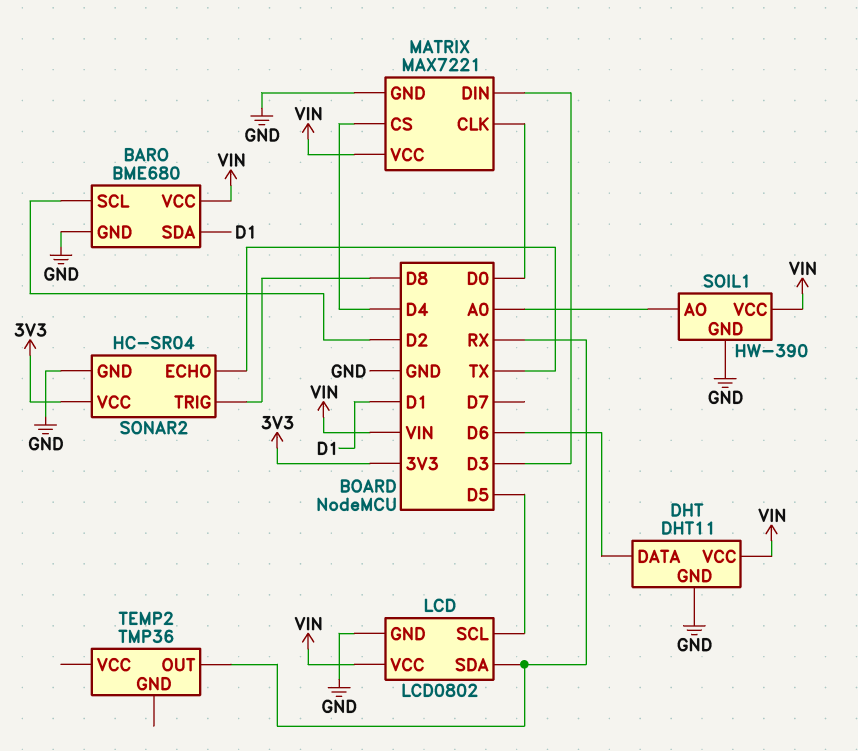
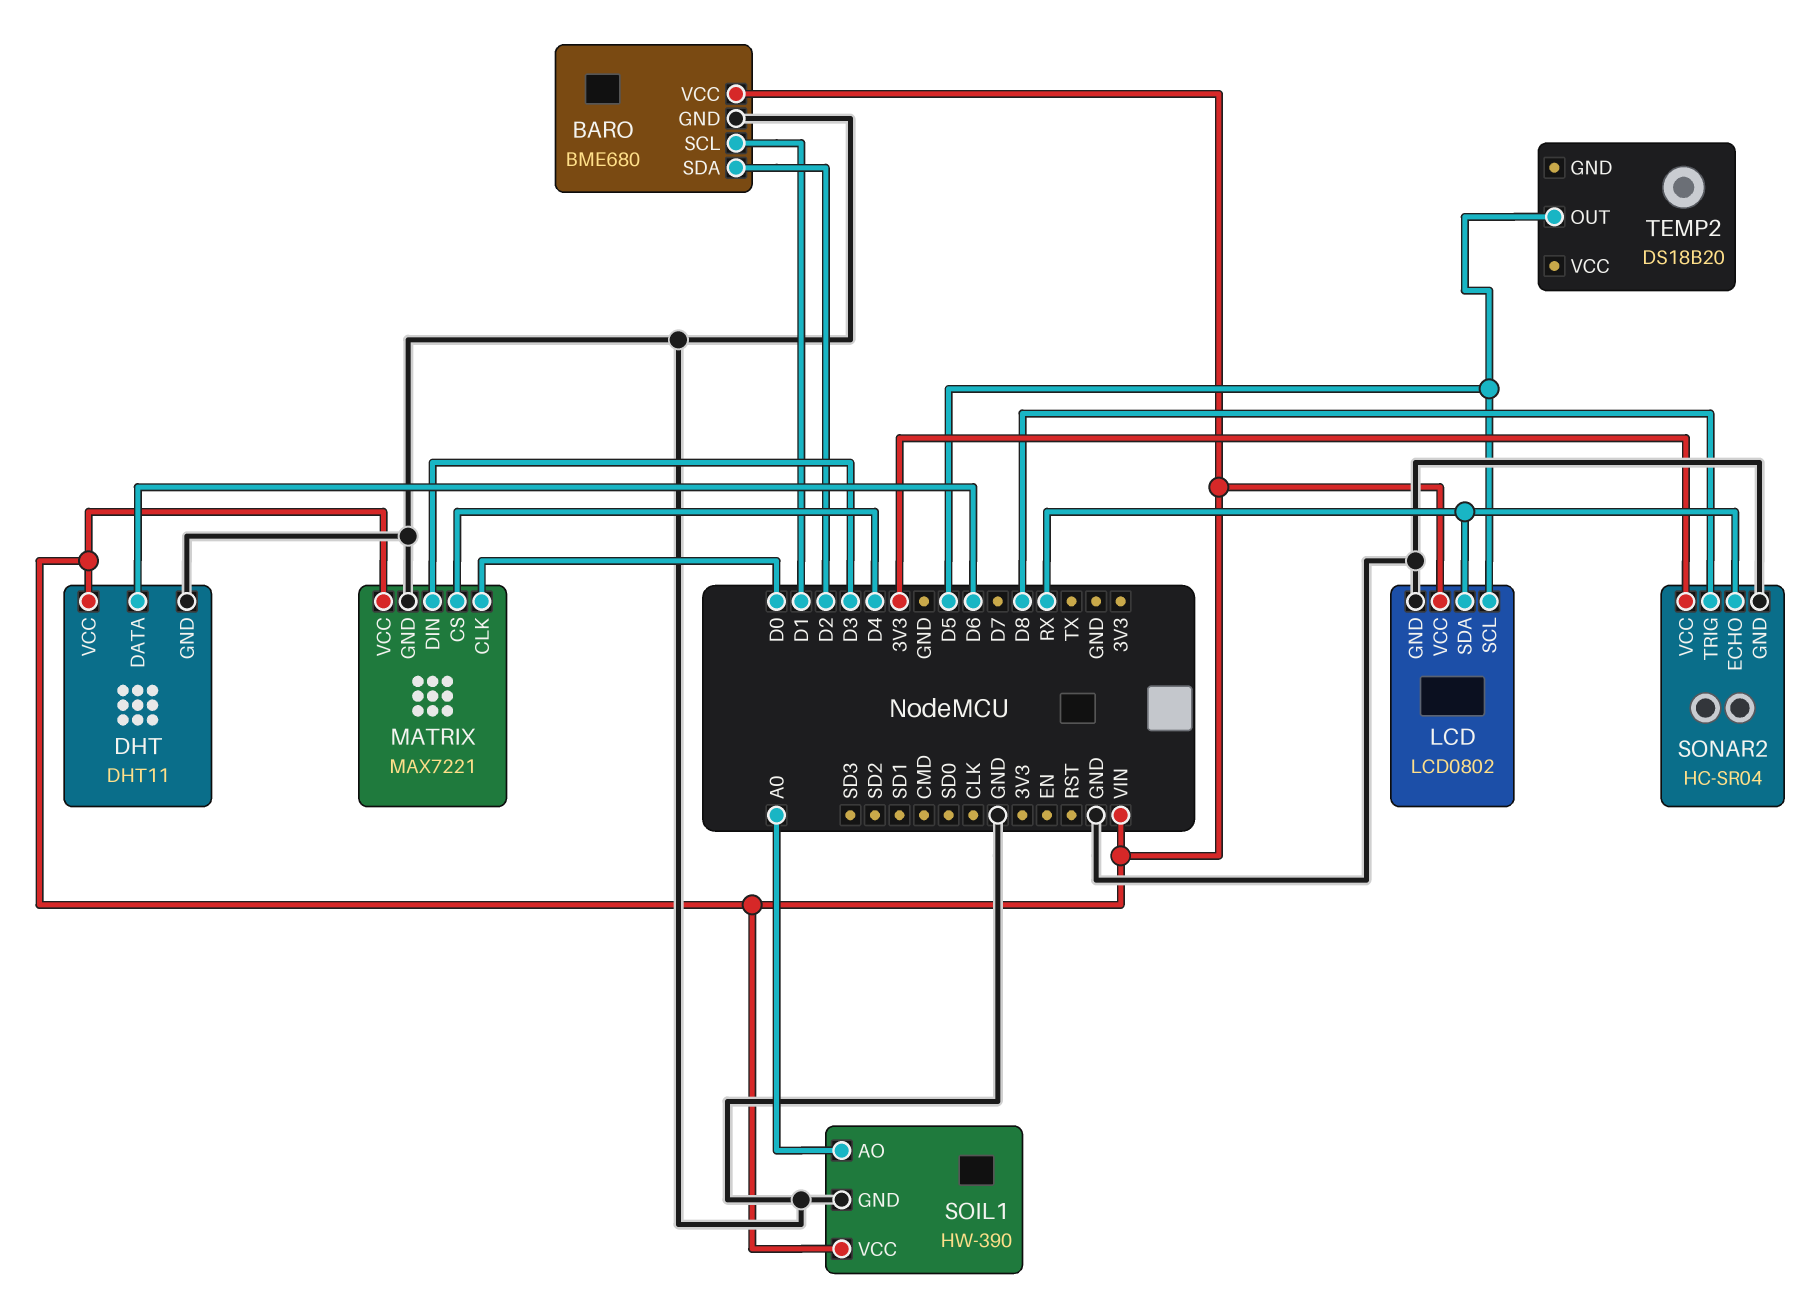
BARO pin SCL: D2 -> D1
BARO pin SDA: D1 -> D2
SONAR2 pin ECHO: TX -> RX
TEMP2: TMP36 -> DS18B20
TEMP2 pin OUT: RX -> D5

